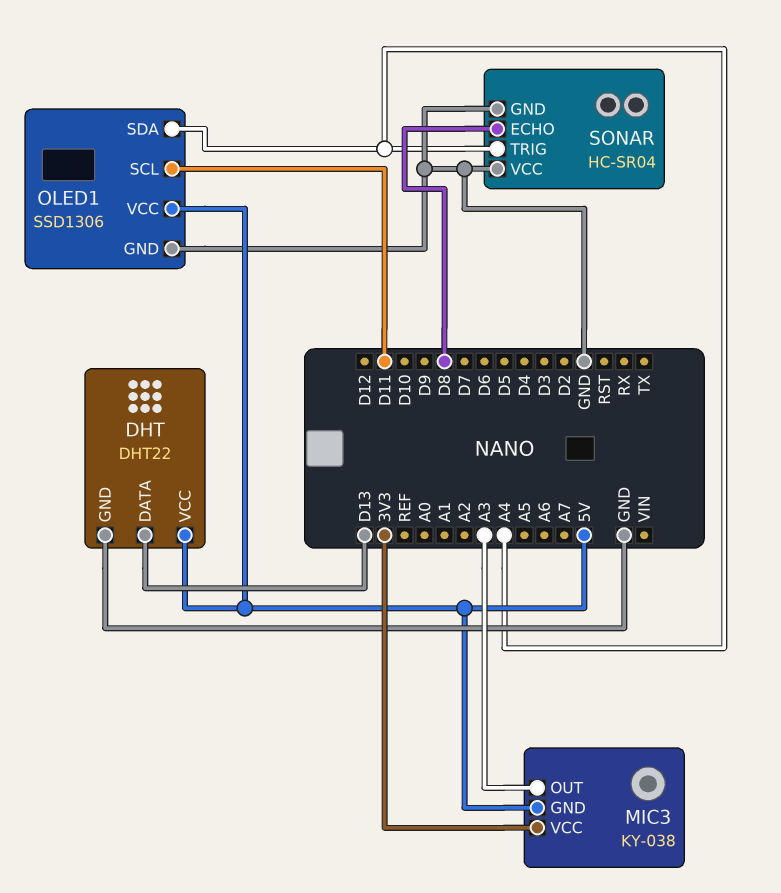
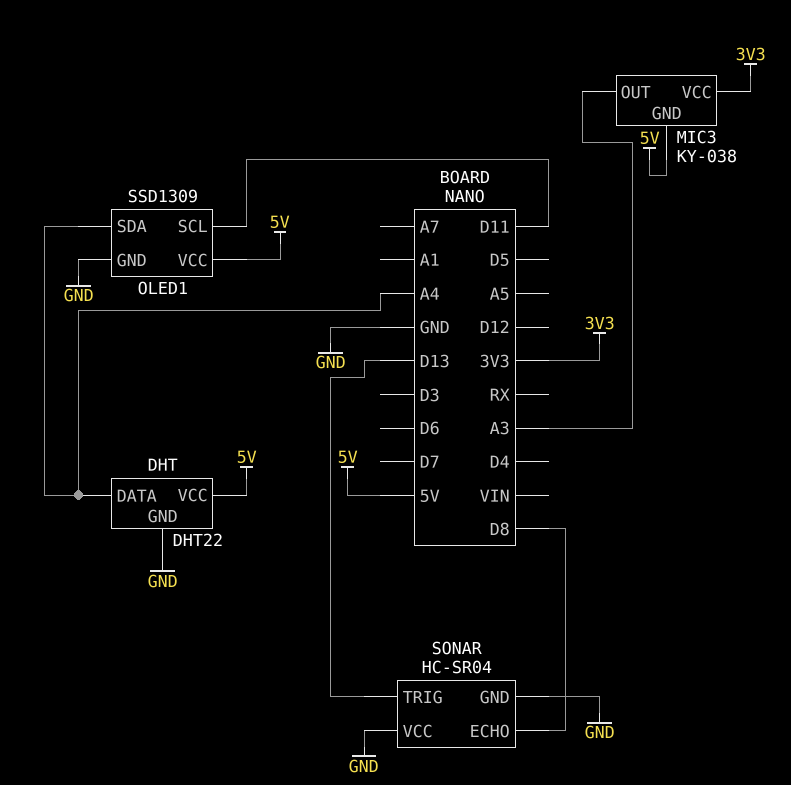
DHT pin DATA: D13 -> A4
OLED1: SSD1306 -> SSD1309
SONAR pin TRIG: A4 -> D13

